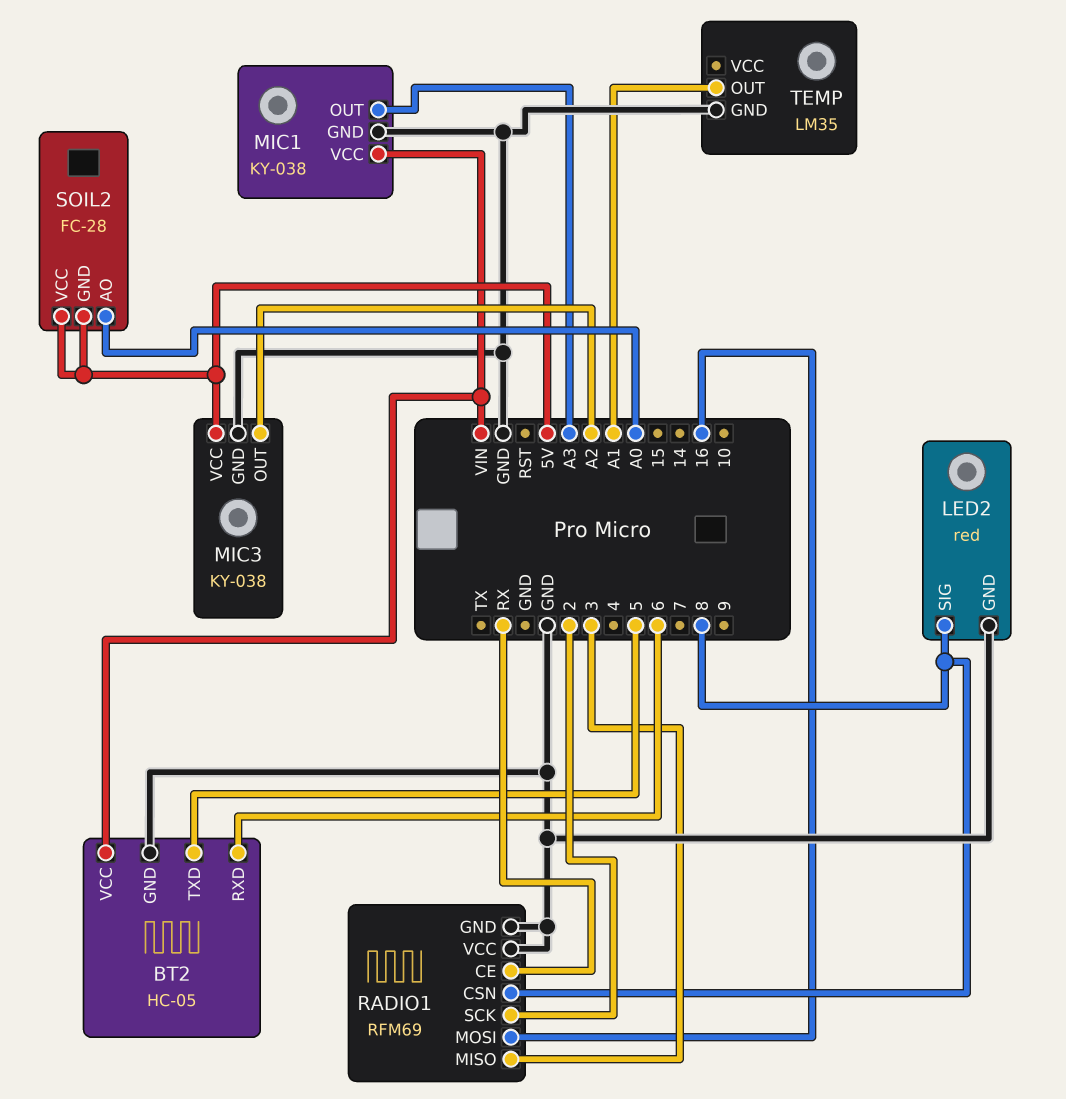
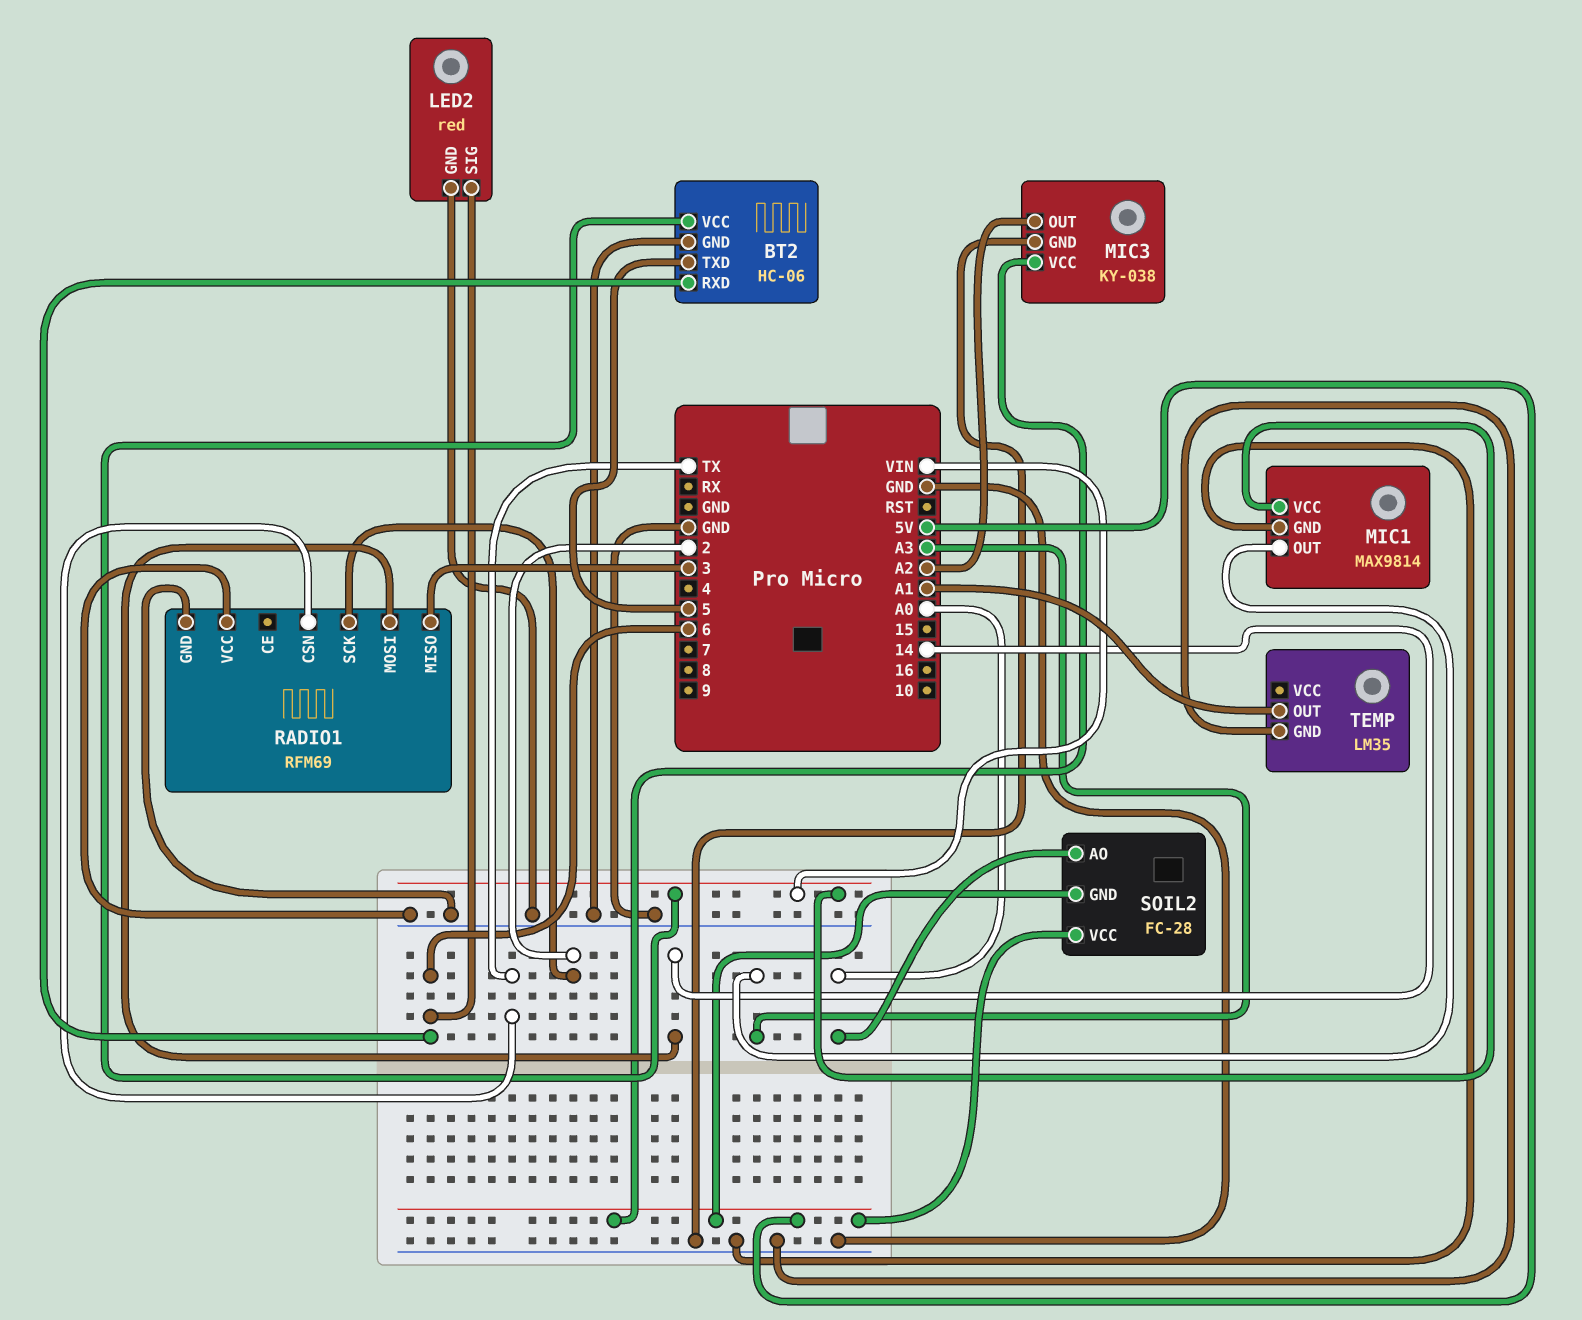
BT2: HC-05 -> HC-06
LED2 pin SIG: 8 -> 6
MIC1: KY-038 -> MAX9814
RADIO1 pin CE: RX -> none
RADIO1 pin CSN: 8 -> TX
RADIO1 pin MOSI: 16 -> 14

